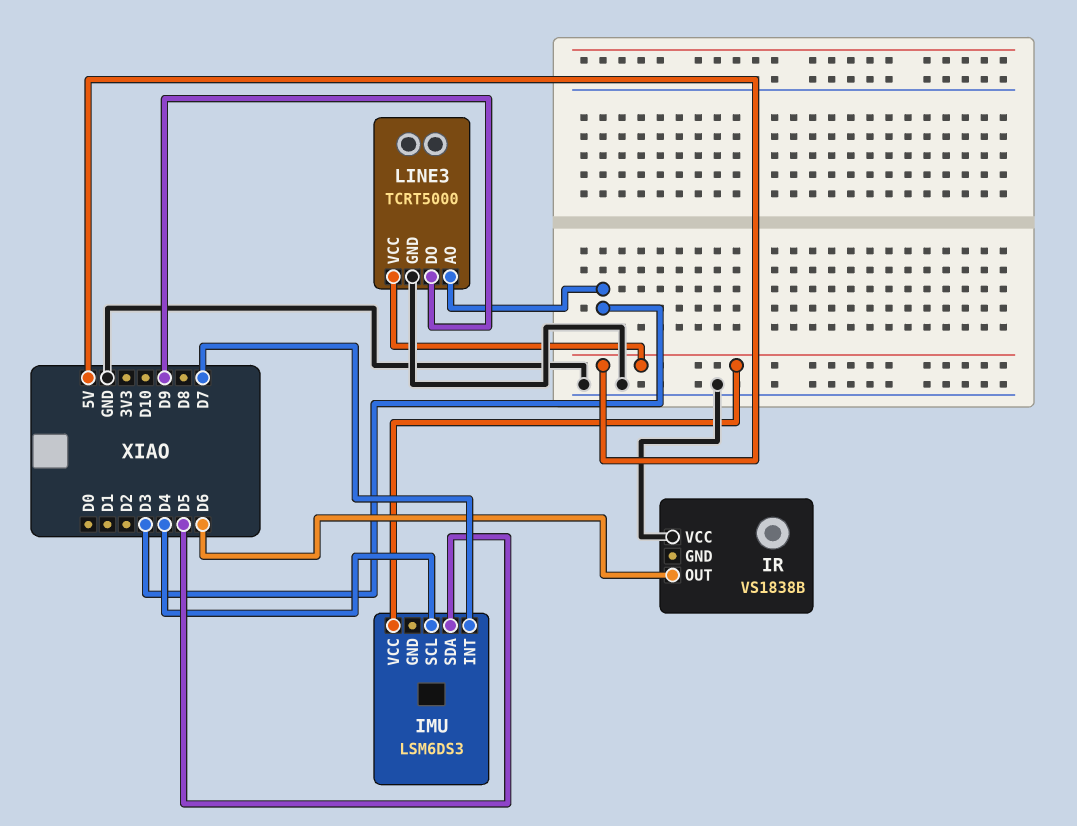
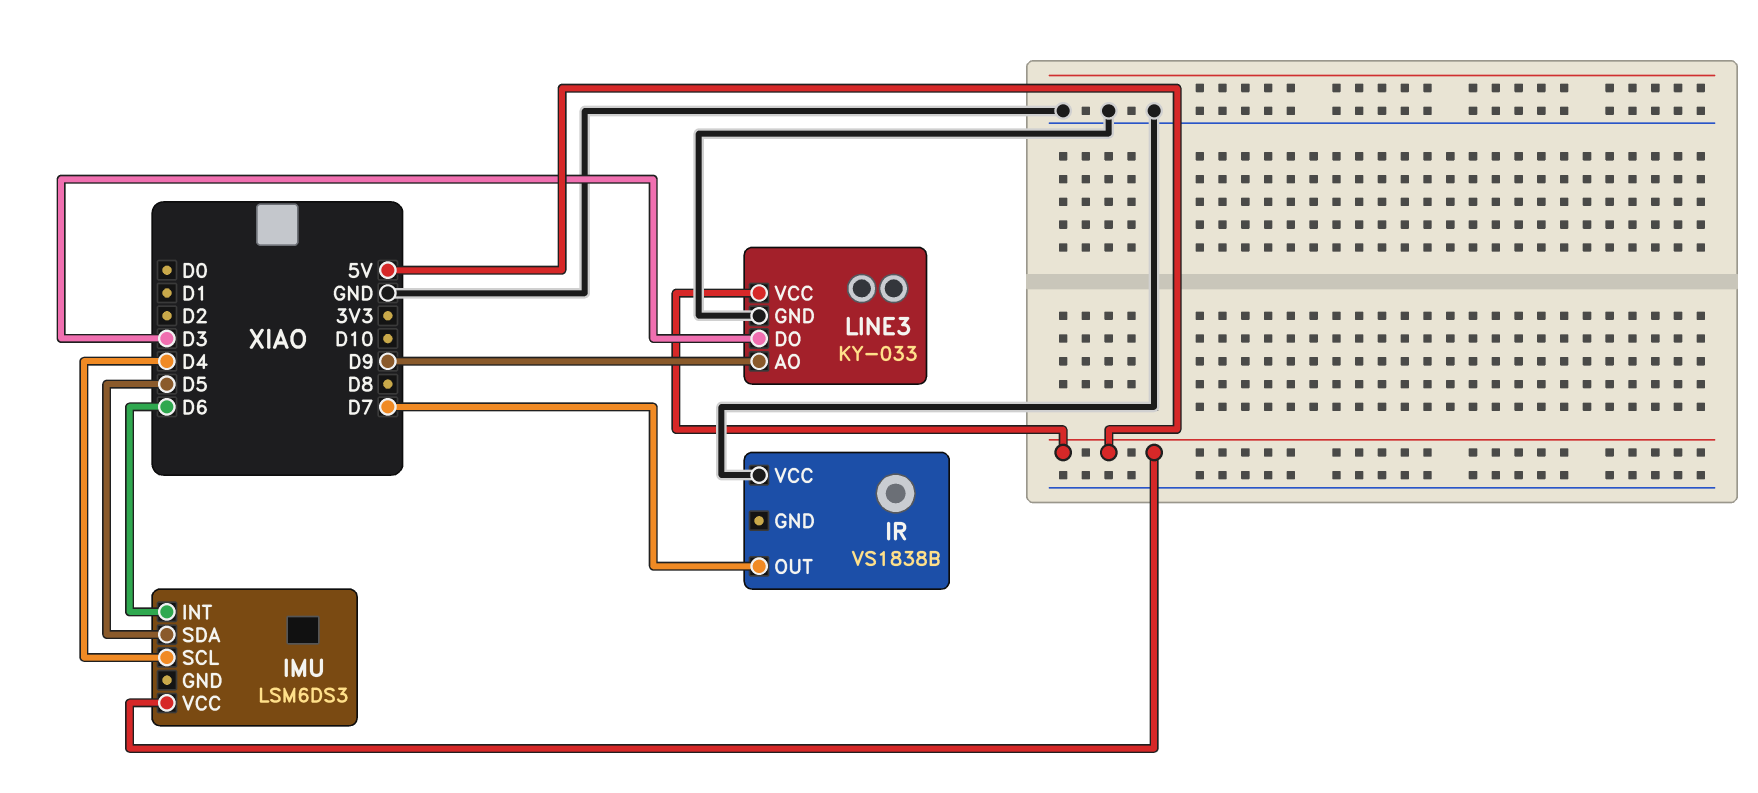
IMU pin INT: D7 -> D6
IR pin OUT: D6 -> D7
LINE3: TCRT5000 -> KY-033
LINE3 pin AO: D3 -> D9
LINE3 pin DO: D9 -> D3

